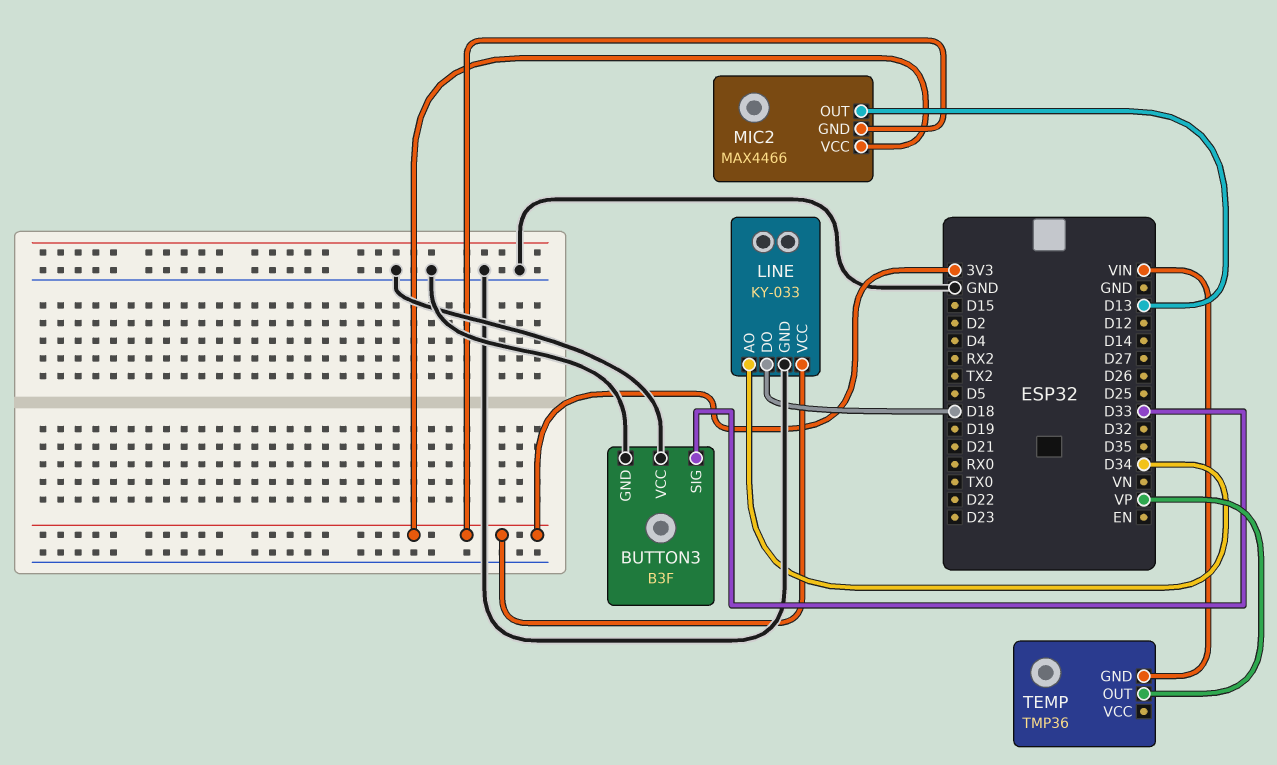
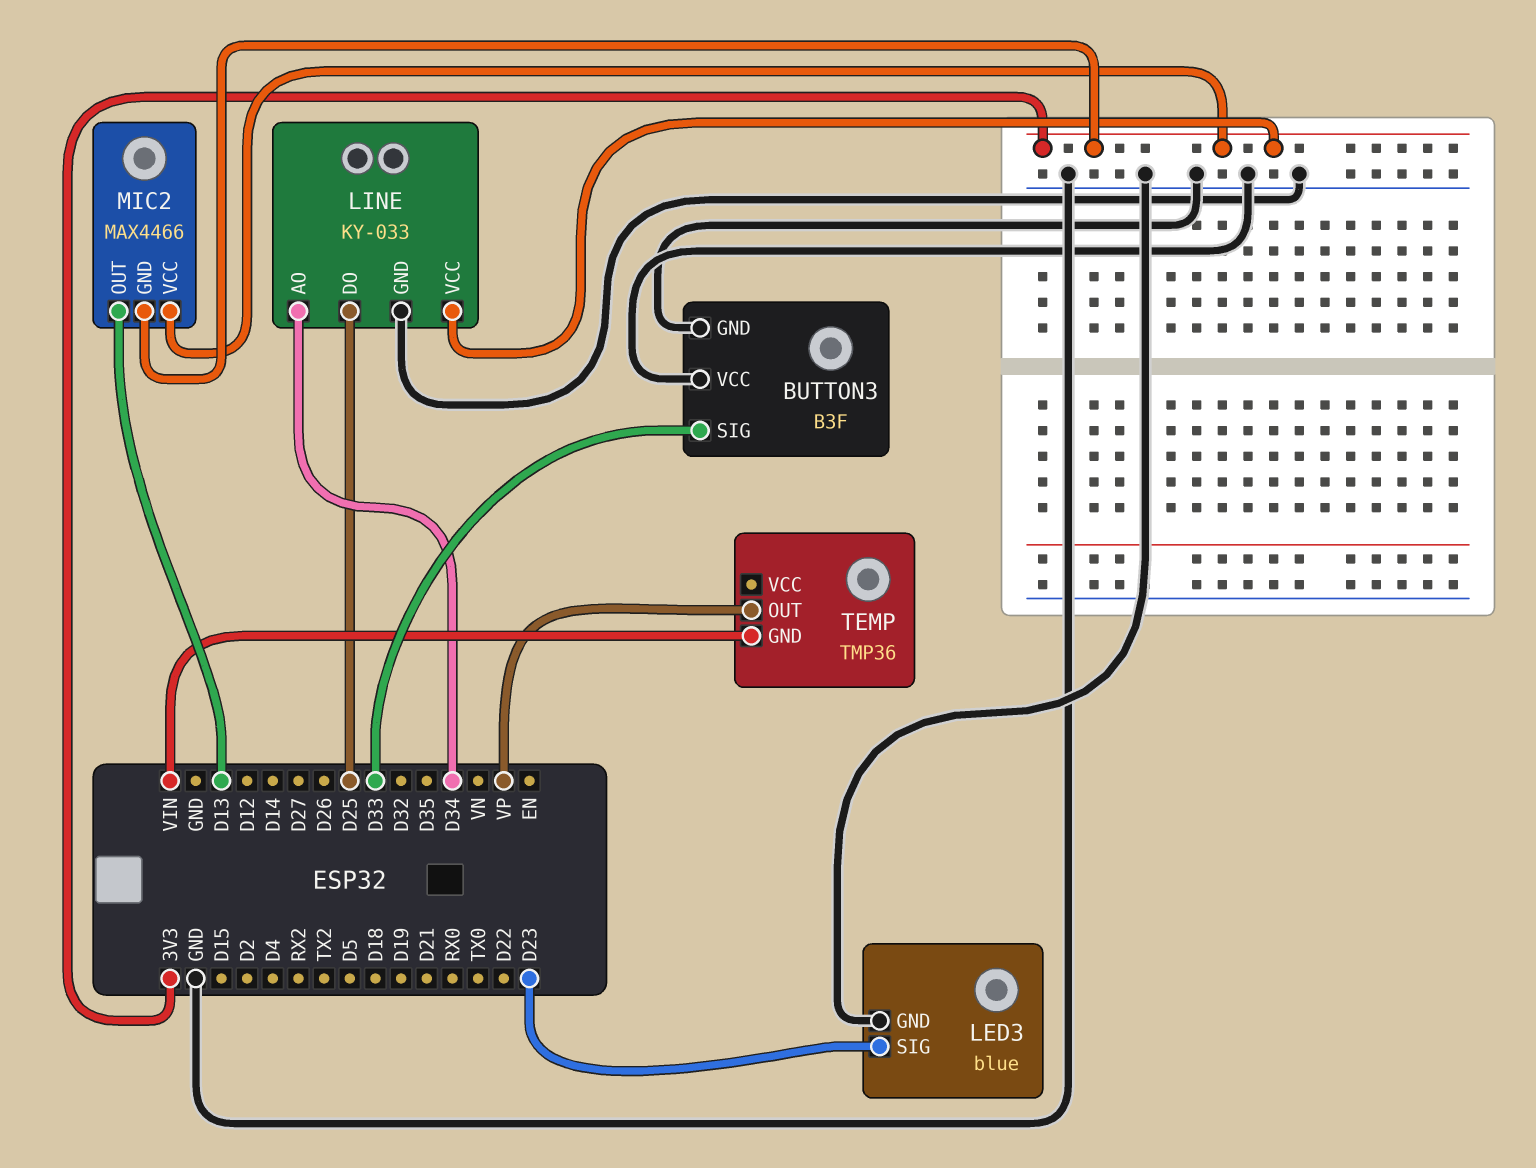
LED3: none -> blue
LED3 pin GND: none -> GND
LED3 pin SIG: none -> D23
LINE pin DO: D18 -> D25

